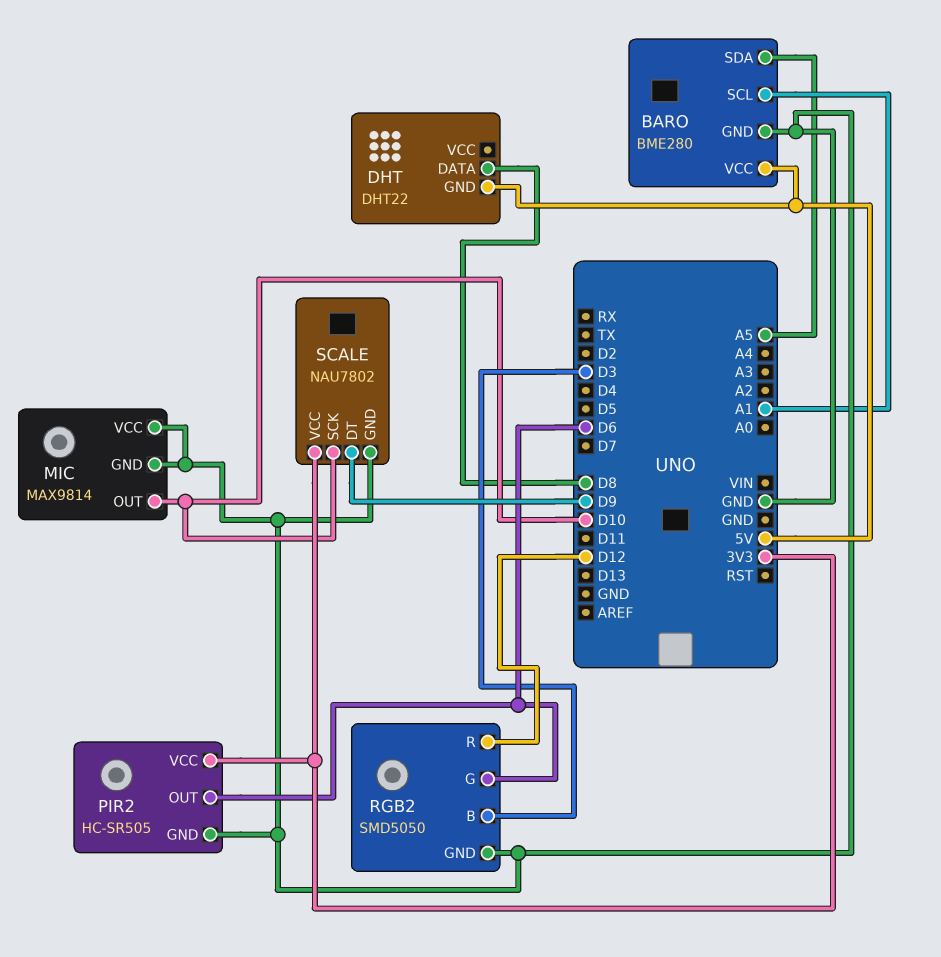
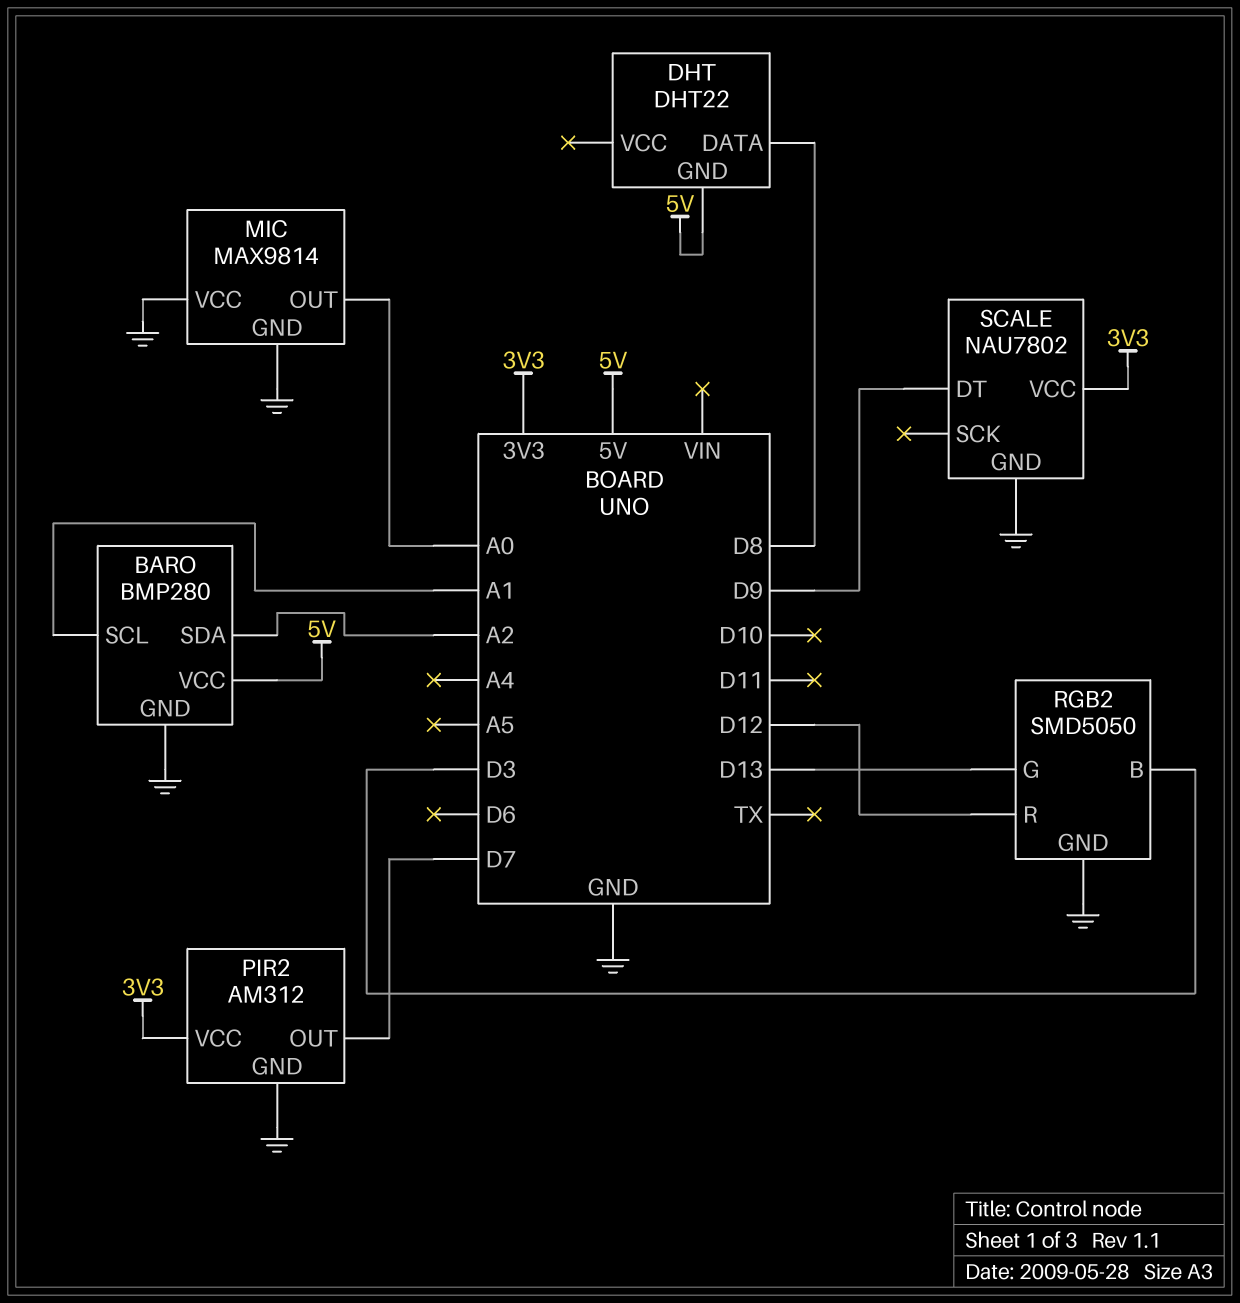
BARO: BME280 -> BMP280
BARO pin SDA: A5 -> A2
MIC pin OUT: D10 -> A0
PIR2: HC-SR505 -> AM312
PIR2 pin OUT: D6 -> D7
RGB2 pin G: D6 -> D13
SCALE pin SCK: D10 -> none

